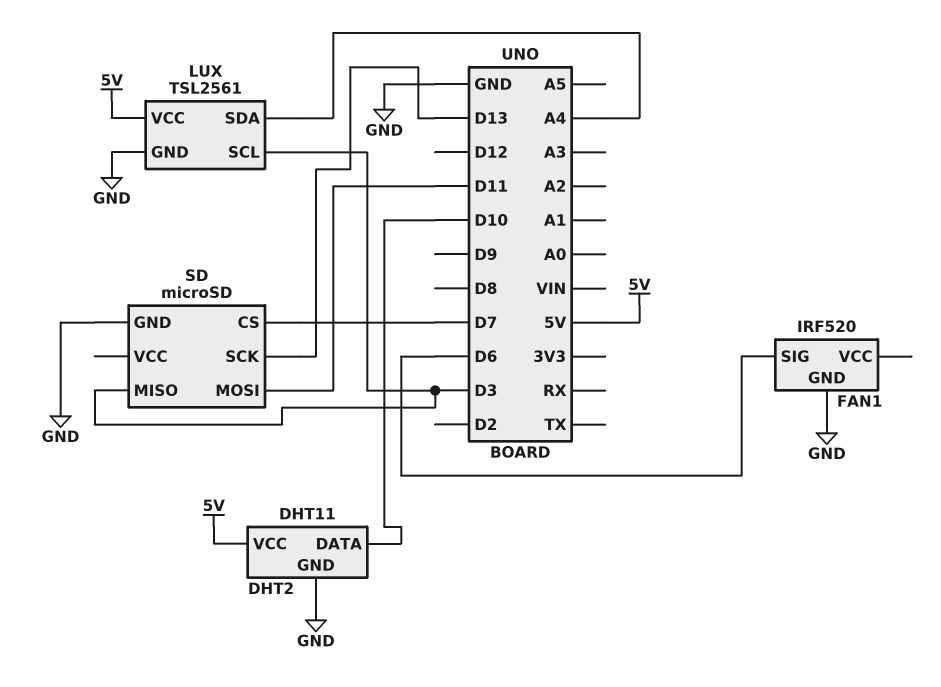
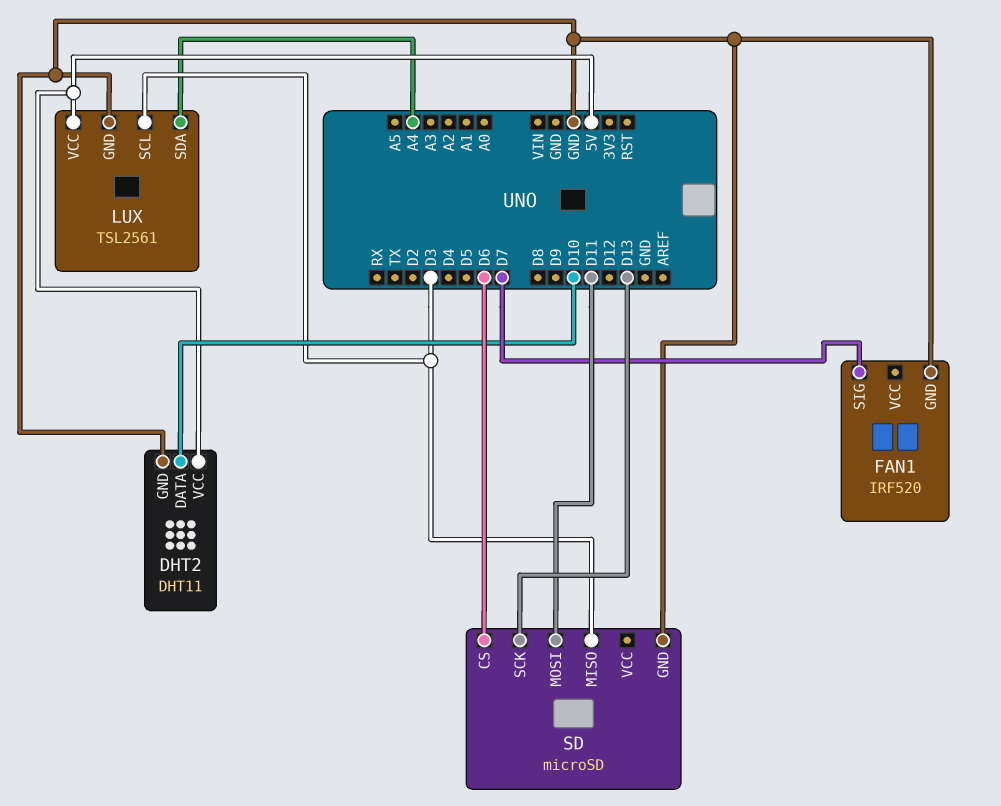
FAN1 pin SIG: D6 -> D7
SD pin CS: D7 -> D6

